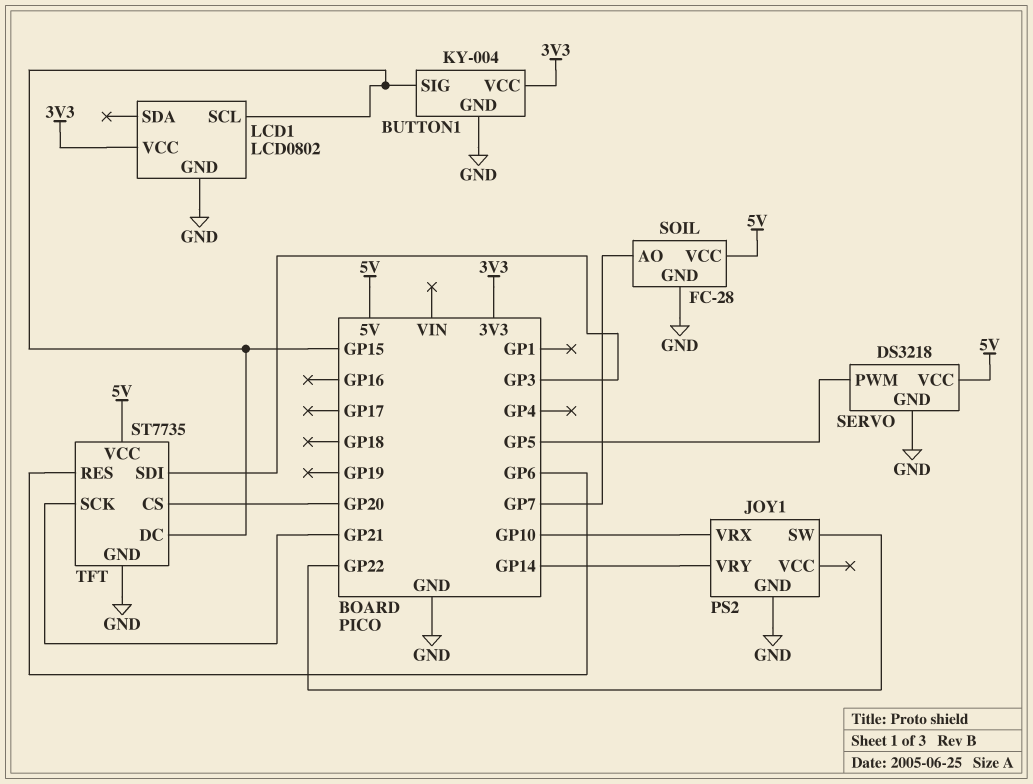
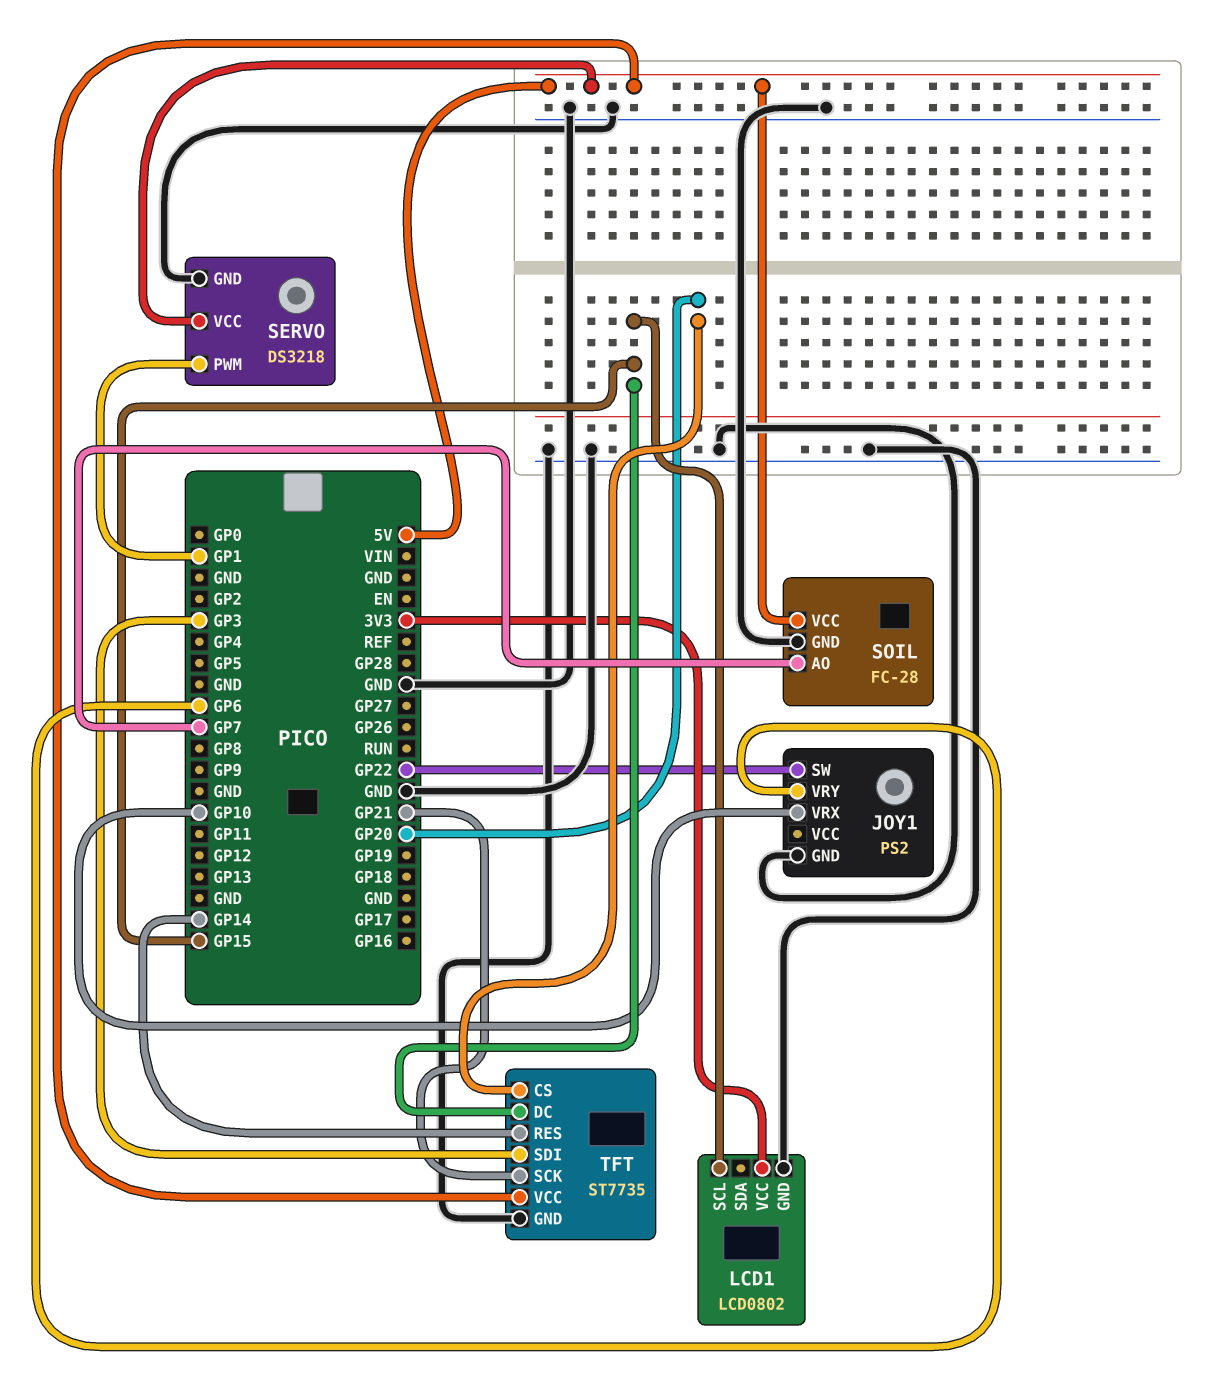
BUTTON1: KY-004 -> none
BUTTON1 pin GND: GND -> none
BUTTON1 pin SIG: GP15 -> none
BUTTON1 pin VCC: 3V3 -> none
JOY1 pin VRY: GP14 -> GP6
SERVO pin PWM: GP5 -> GP1
TFT pin RES: GP6 -> GP14

